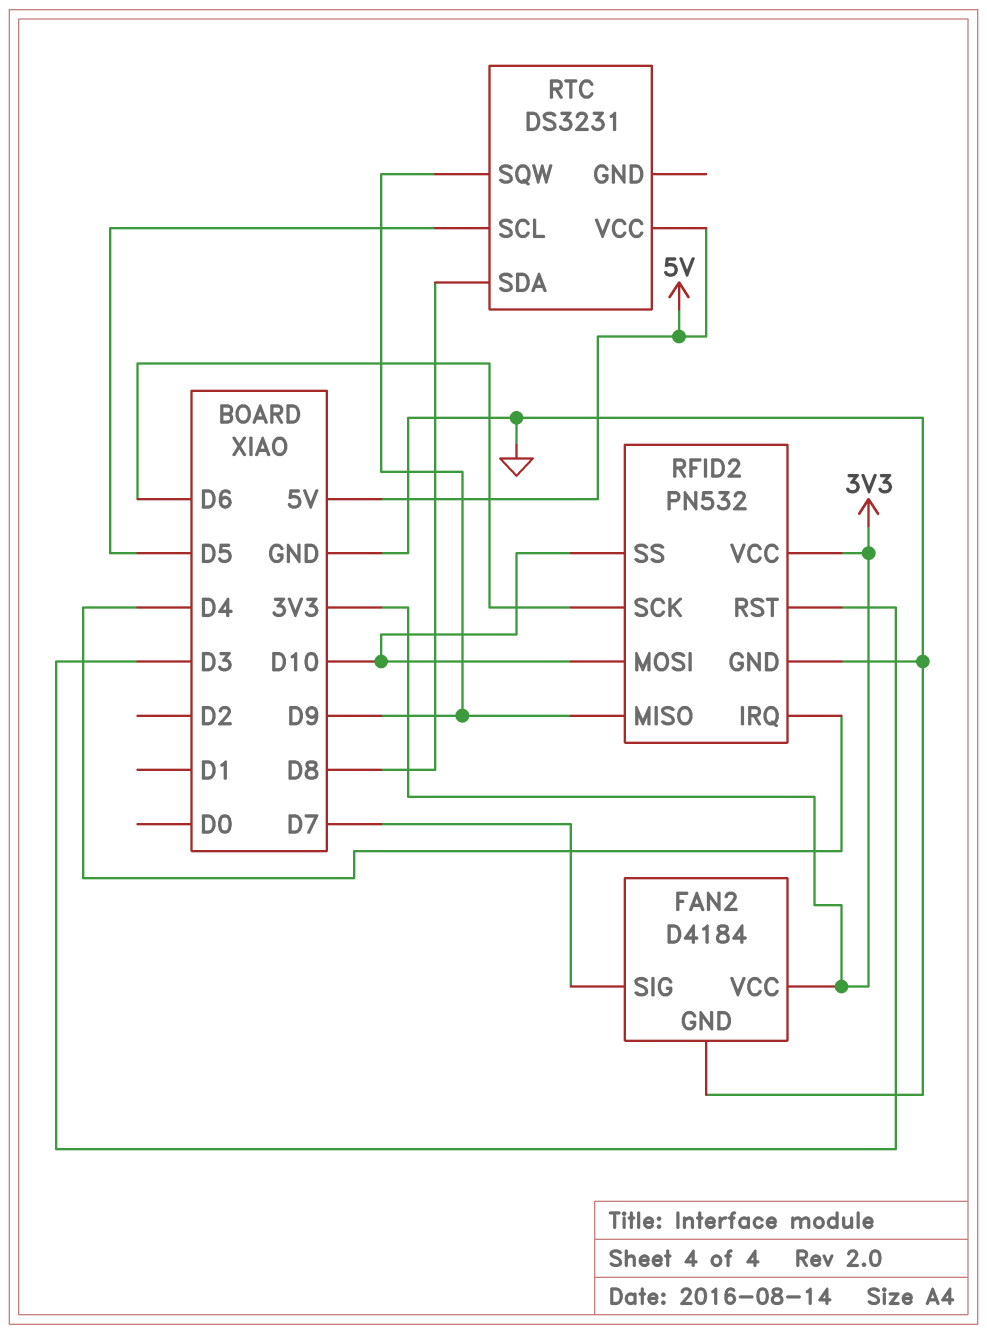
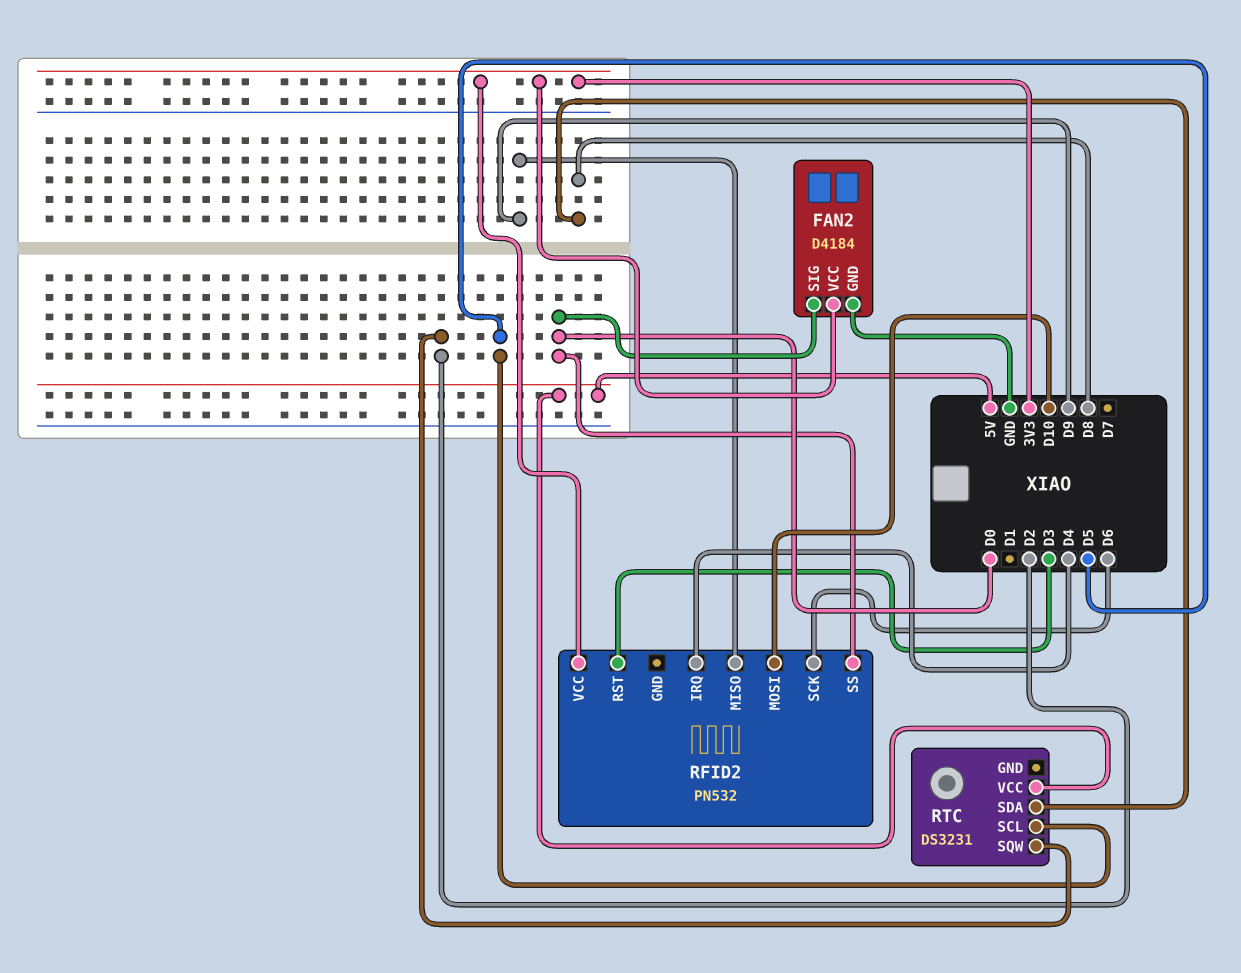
FAN2 pin SIG: D7 -> D0
RFID2 pin GND: GND -> none
RFID2 pin SS: D10 -> D0
RTC pin SQW: D9 -> D2

